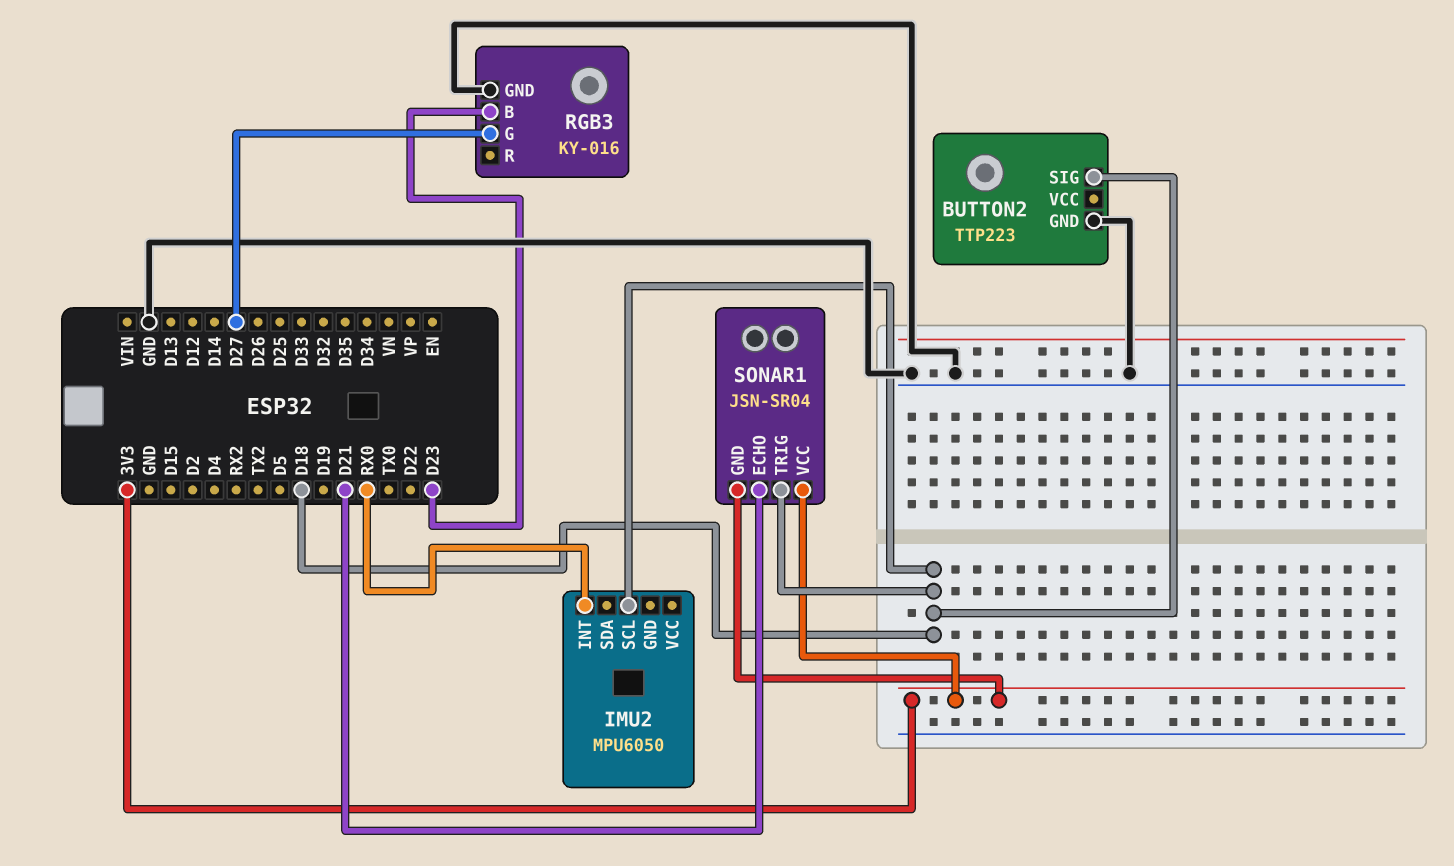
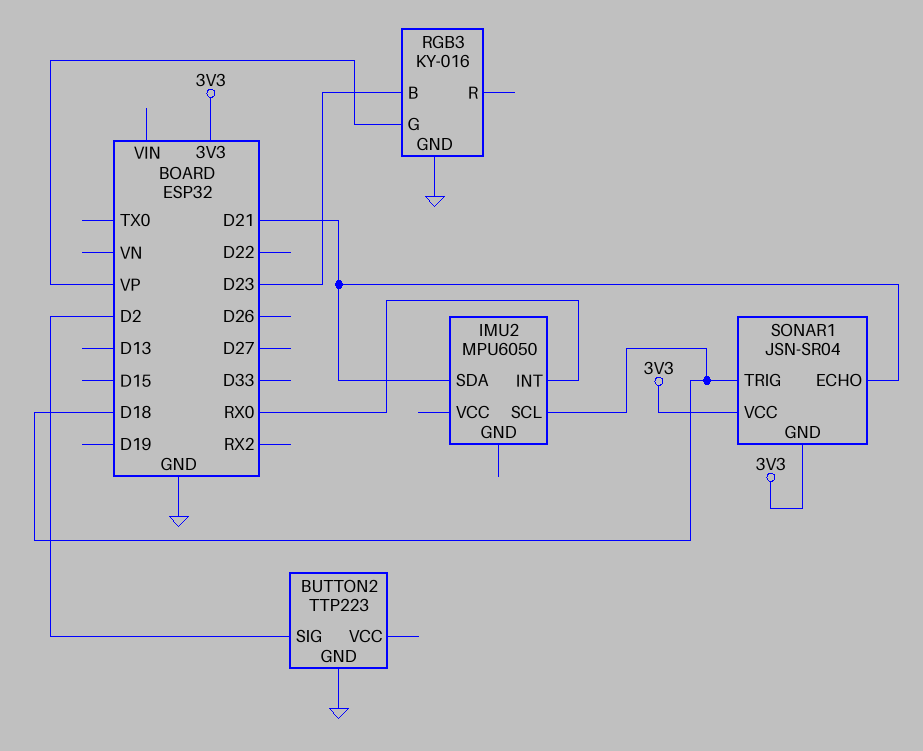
BUTTON2 pin SIG: D18 -> D2
IMU2 pin SDA: none -> D21
RGB3 pin G: D27 -> VP

